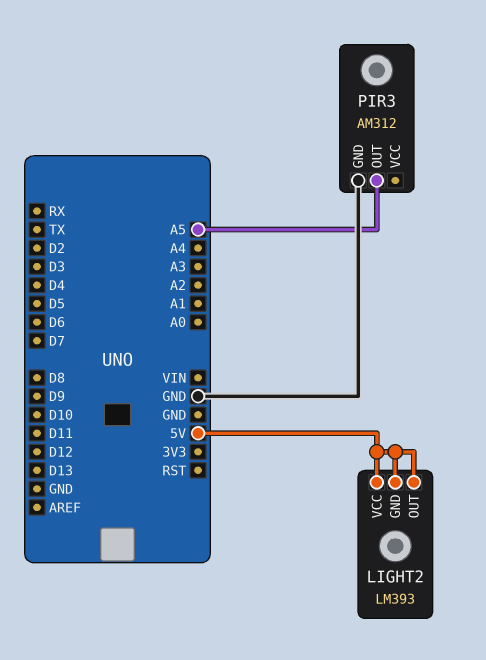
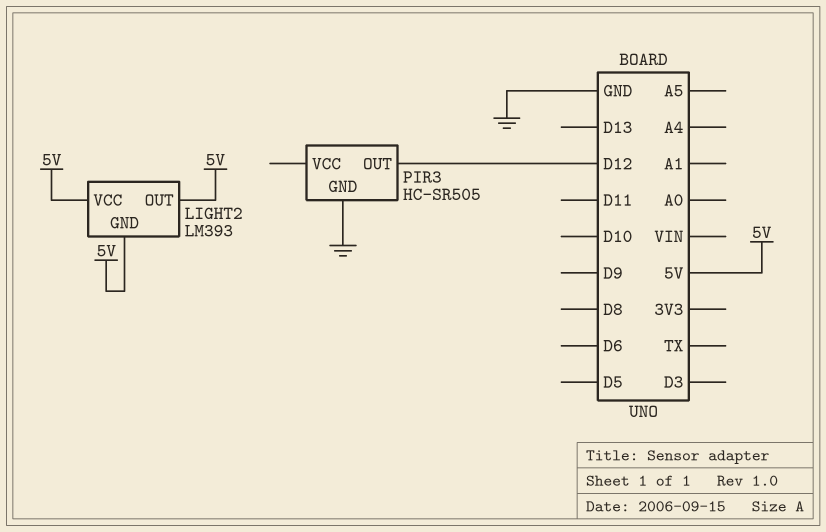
PIR3: AM312 -> HC-SR505
PIR3 pin OUT: A5 -> D12

